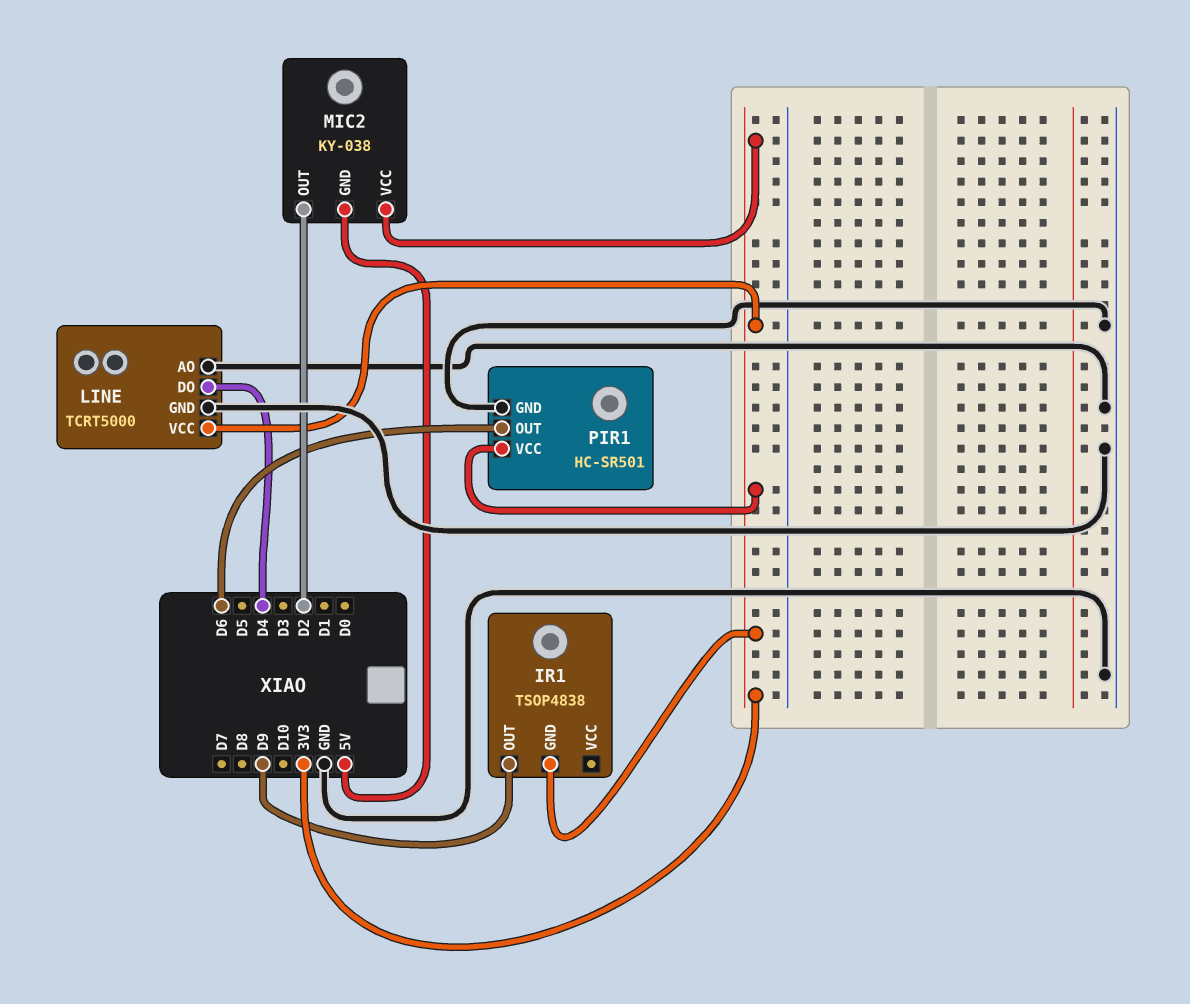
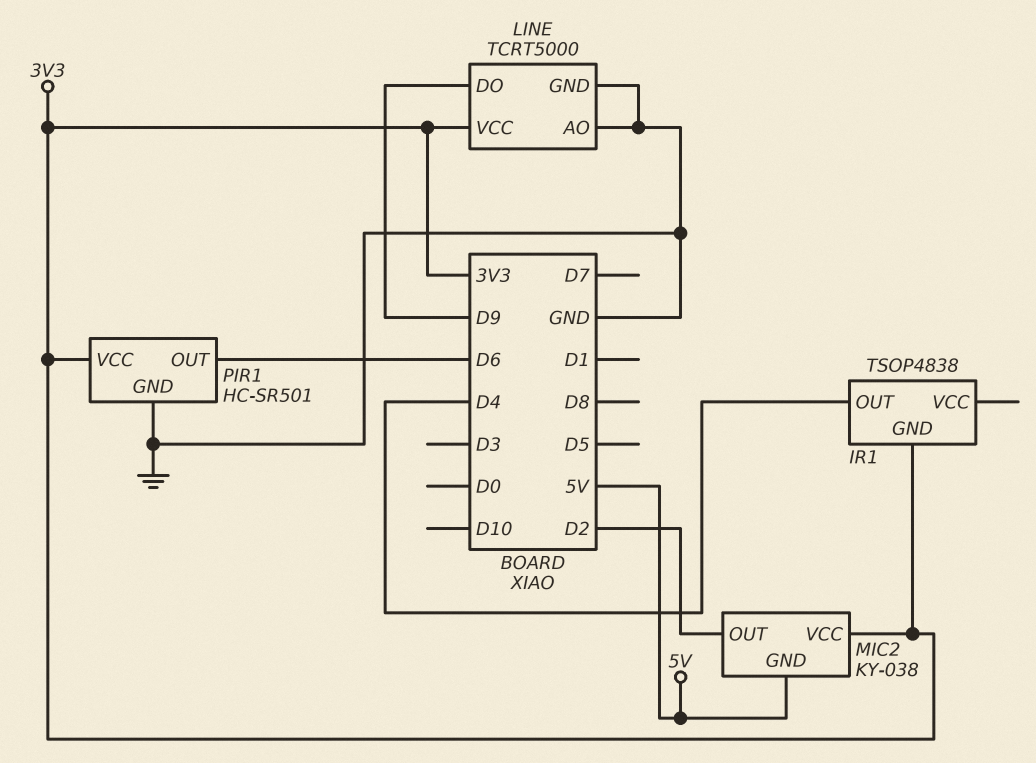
IR1 pin OUT: D9 -> D4
LINE pin DO: D4 -> D9

